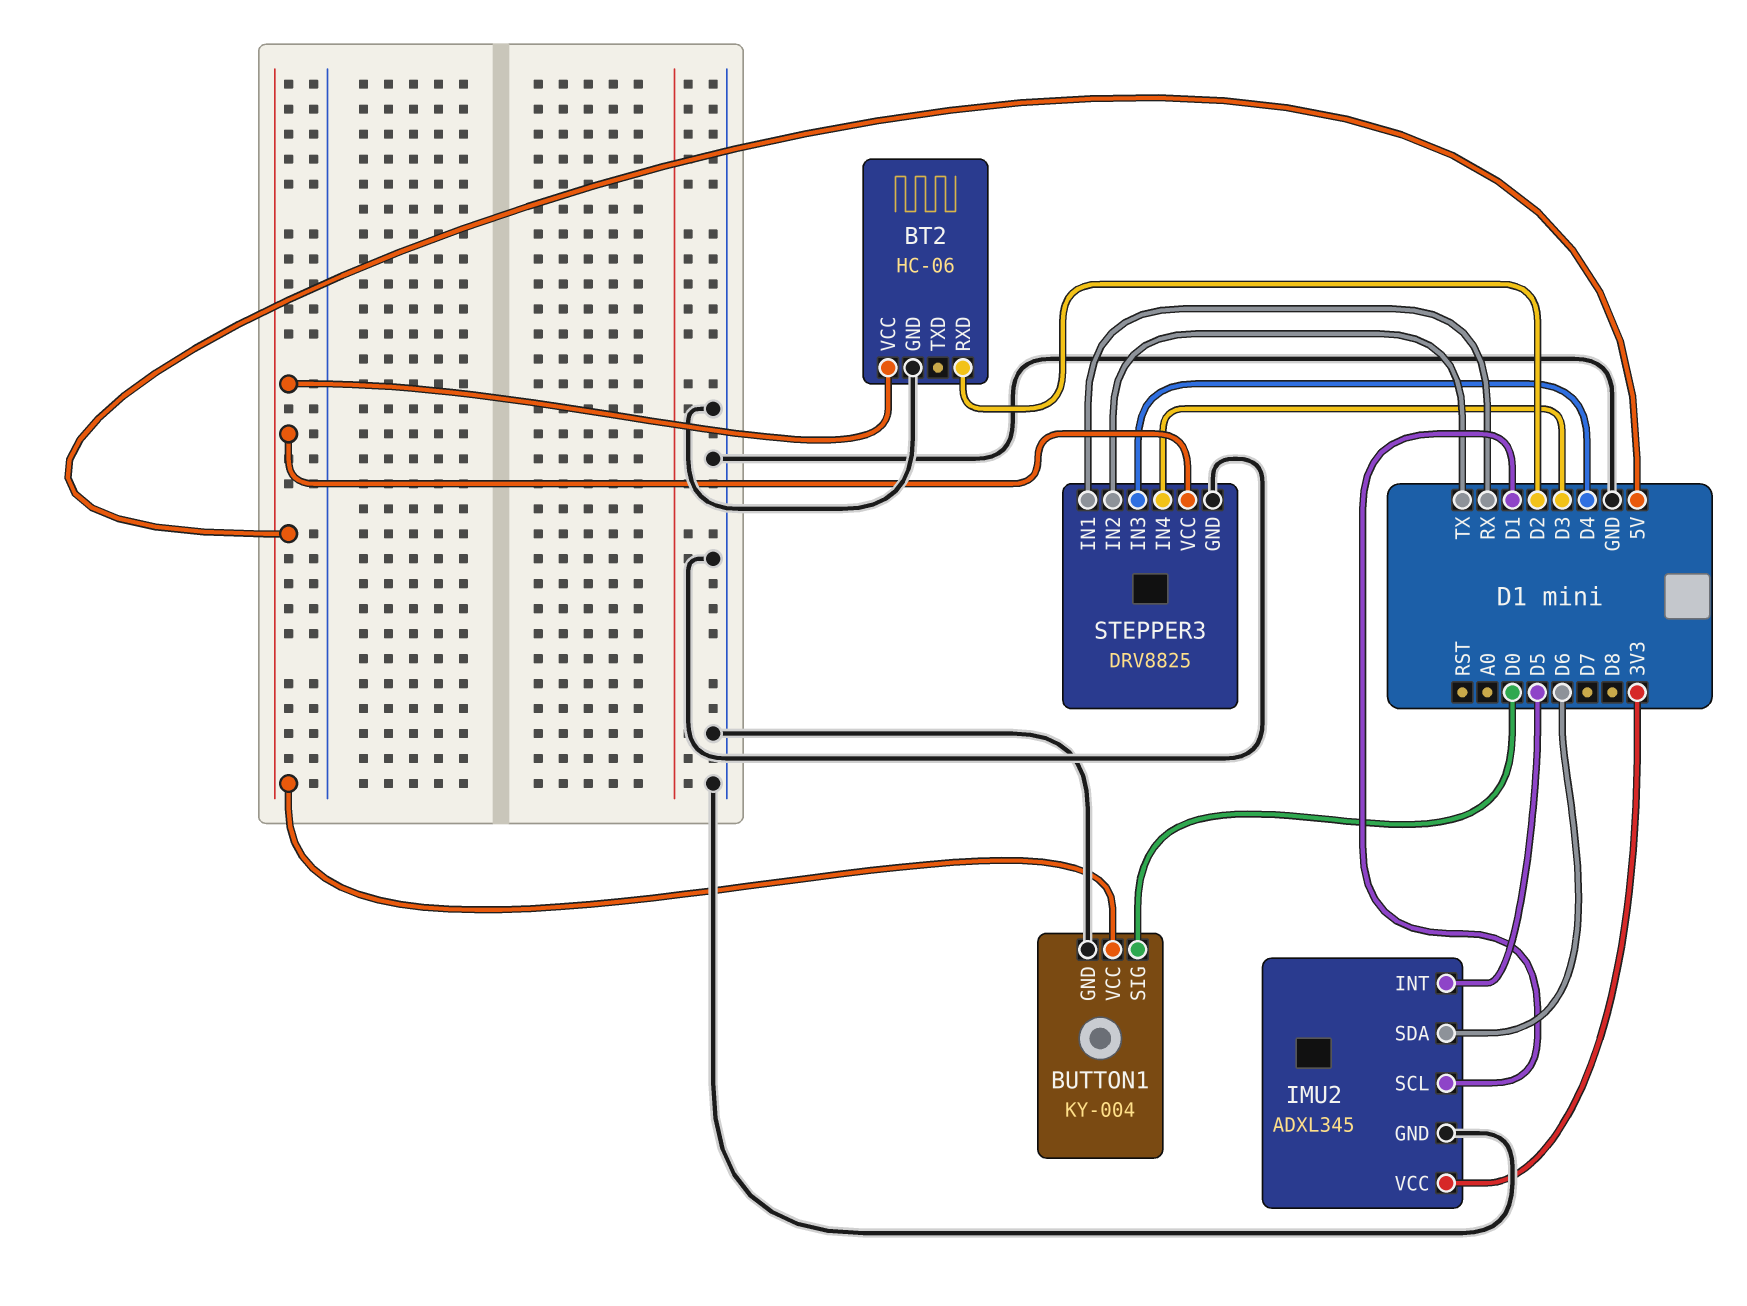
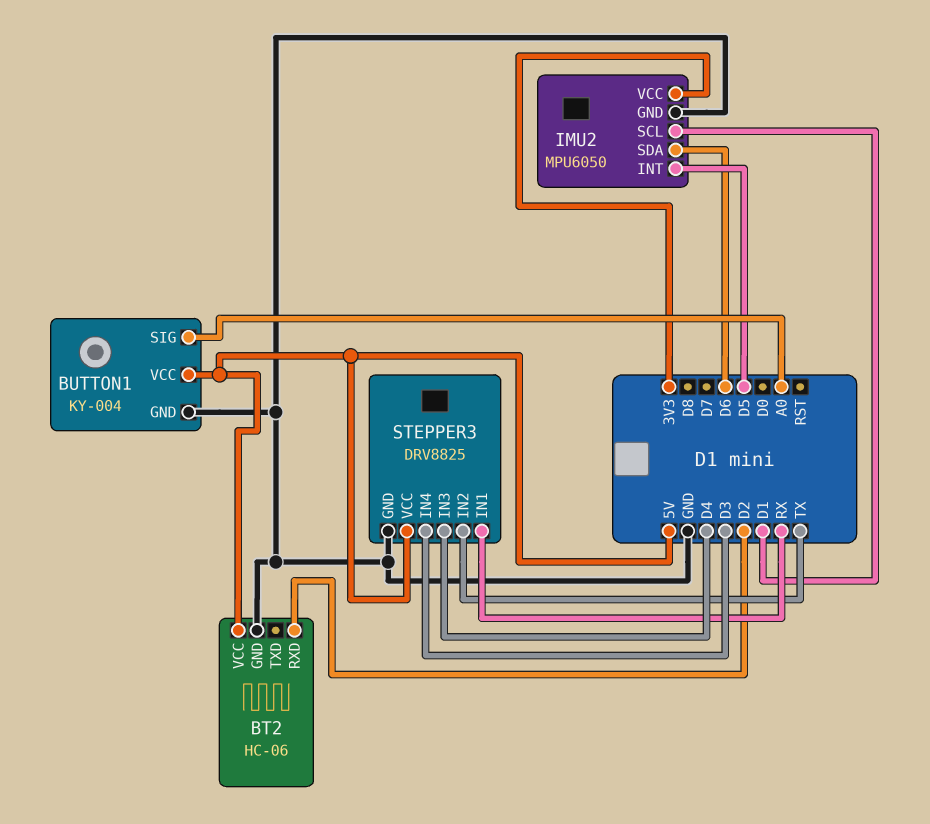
BUTTON1 pin SIG: D0 -> A0
IMU2: ADXL345 -> MPU6050

